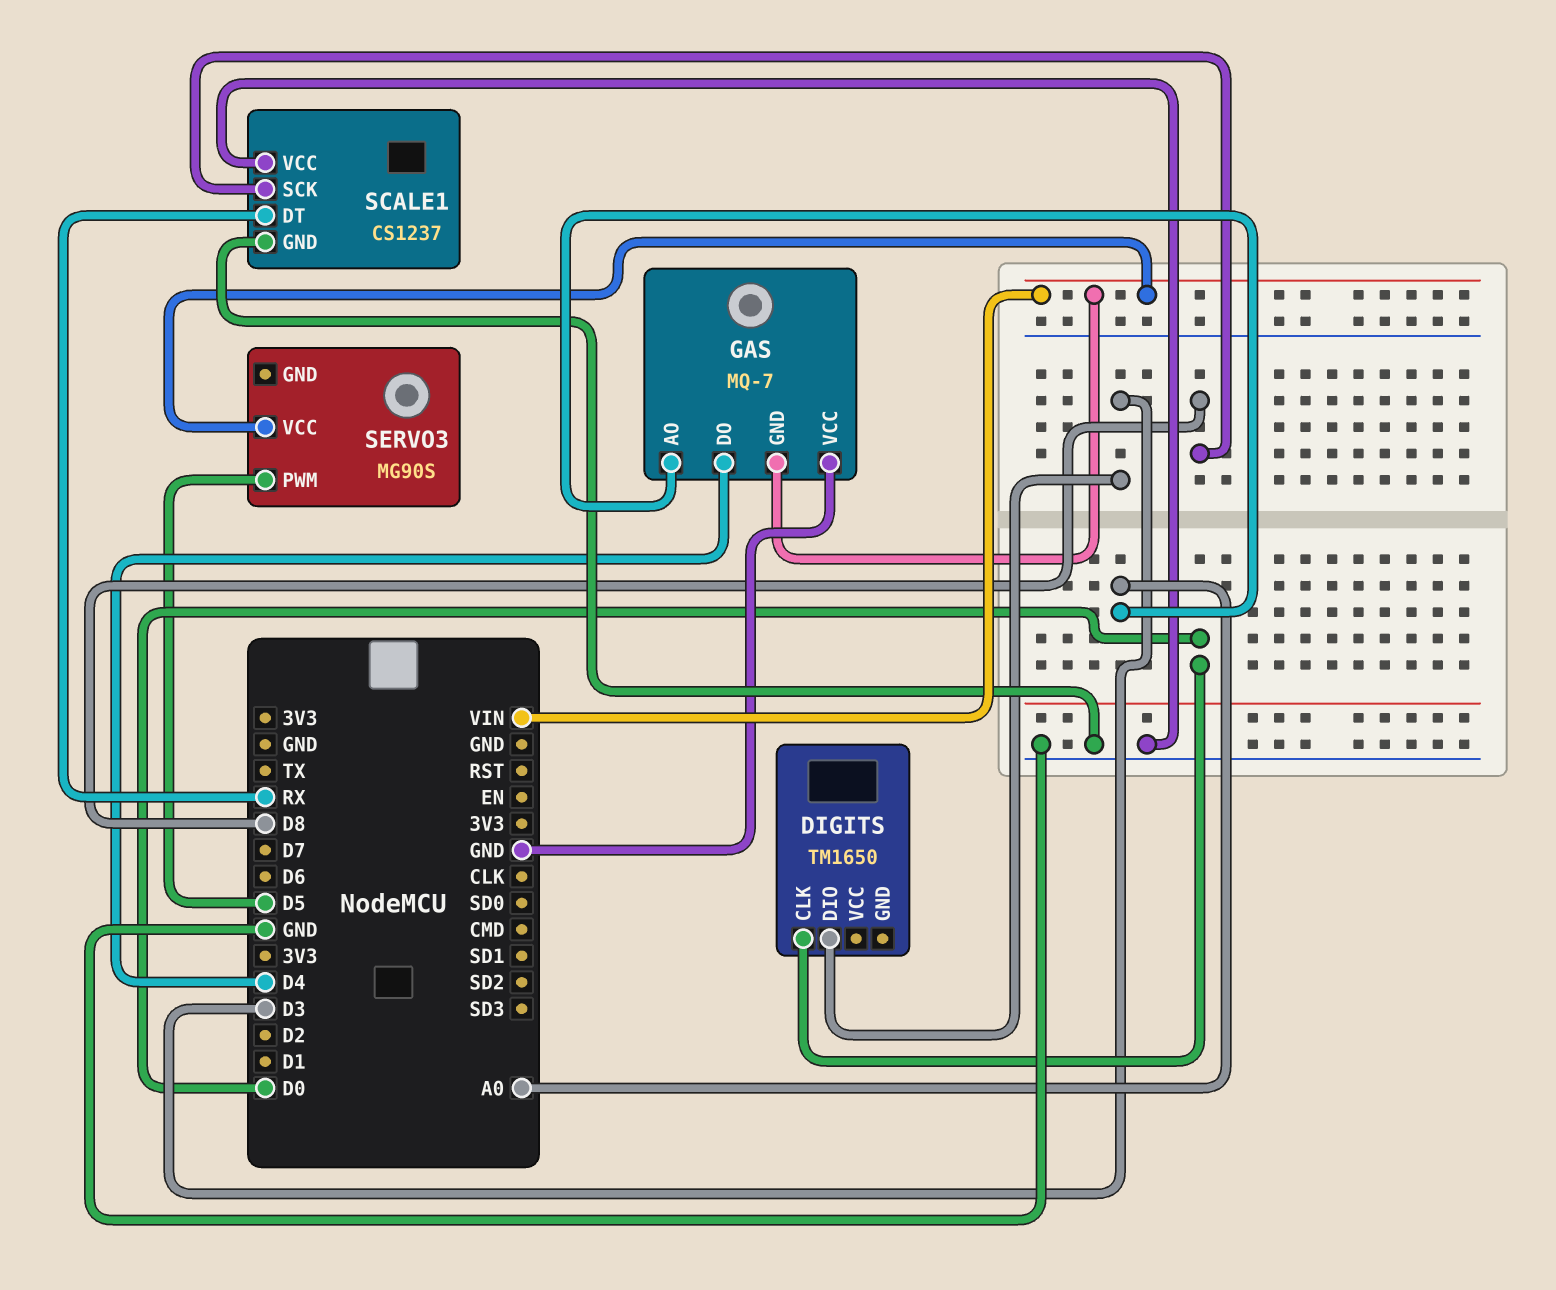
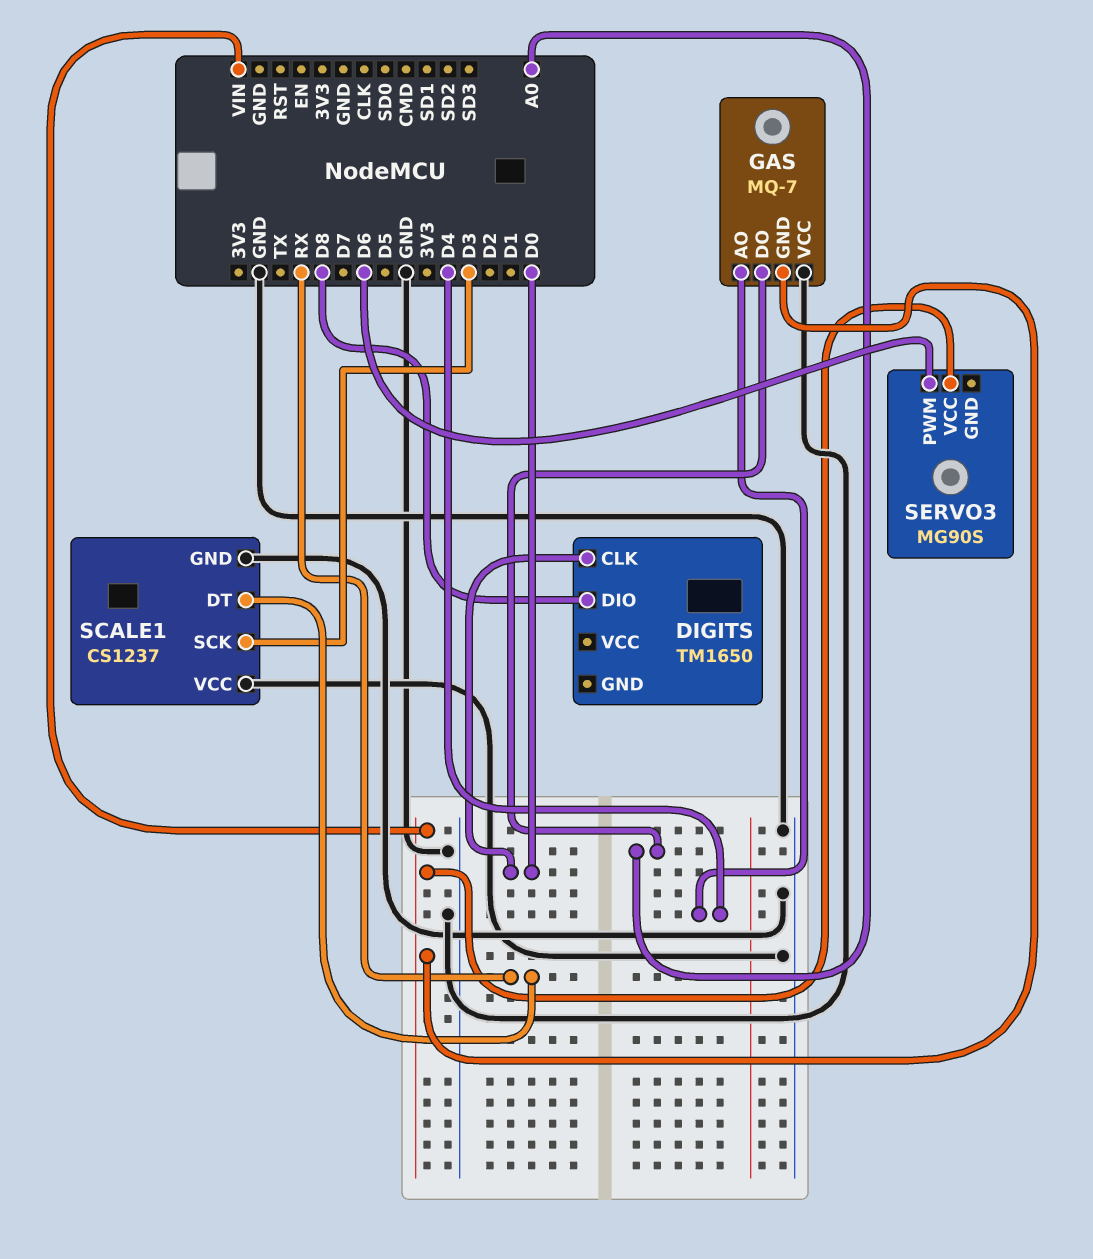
DIGITS pin DIO: D3 -> D8
GAS pin AO: A0 -> D4
GAS pin DO: D4 -> A0
SCALE1 pin SCK: D8 -> D3
SERVO3 pin PWM: D5 -> D6

